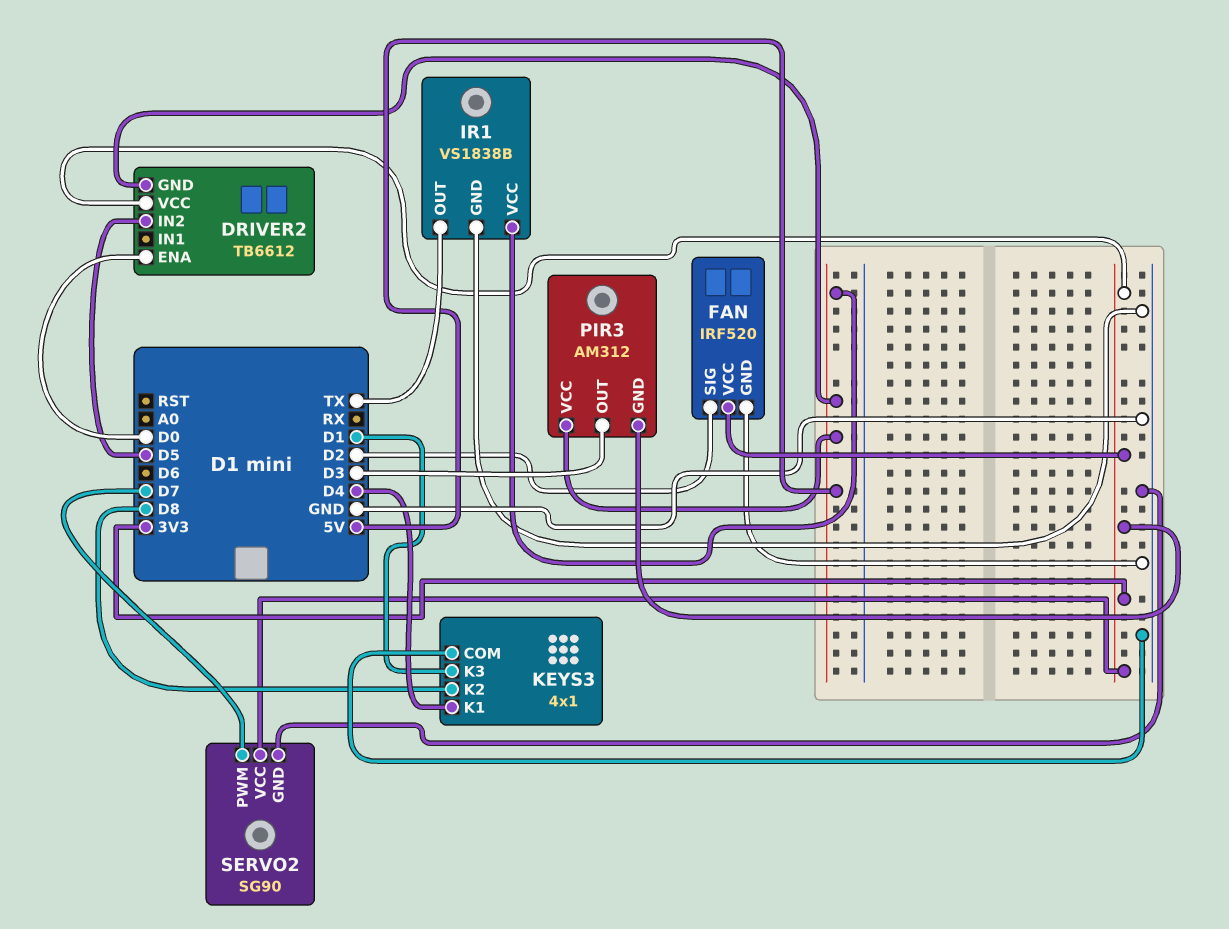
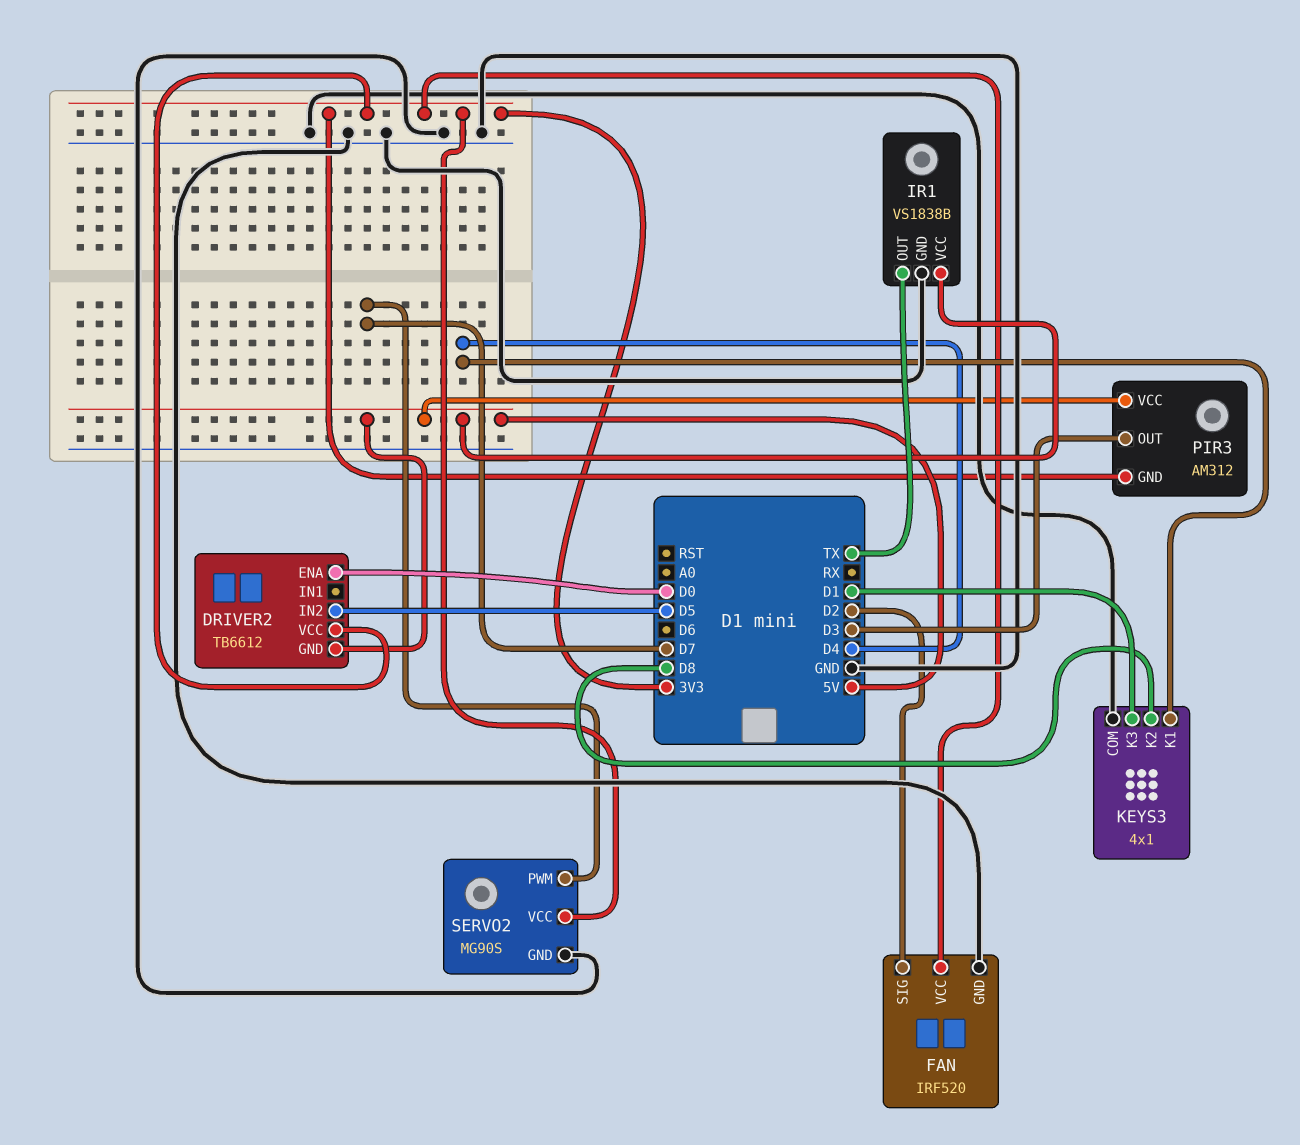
SERVO2: SG90 -> MG90S

